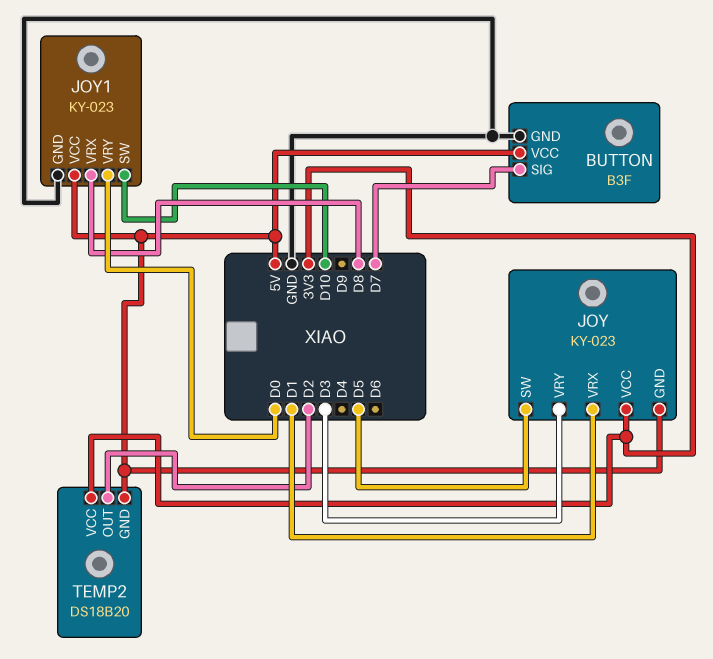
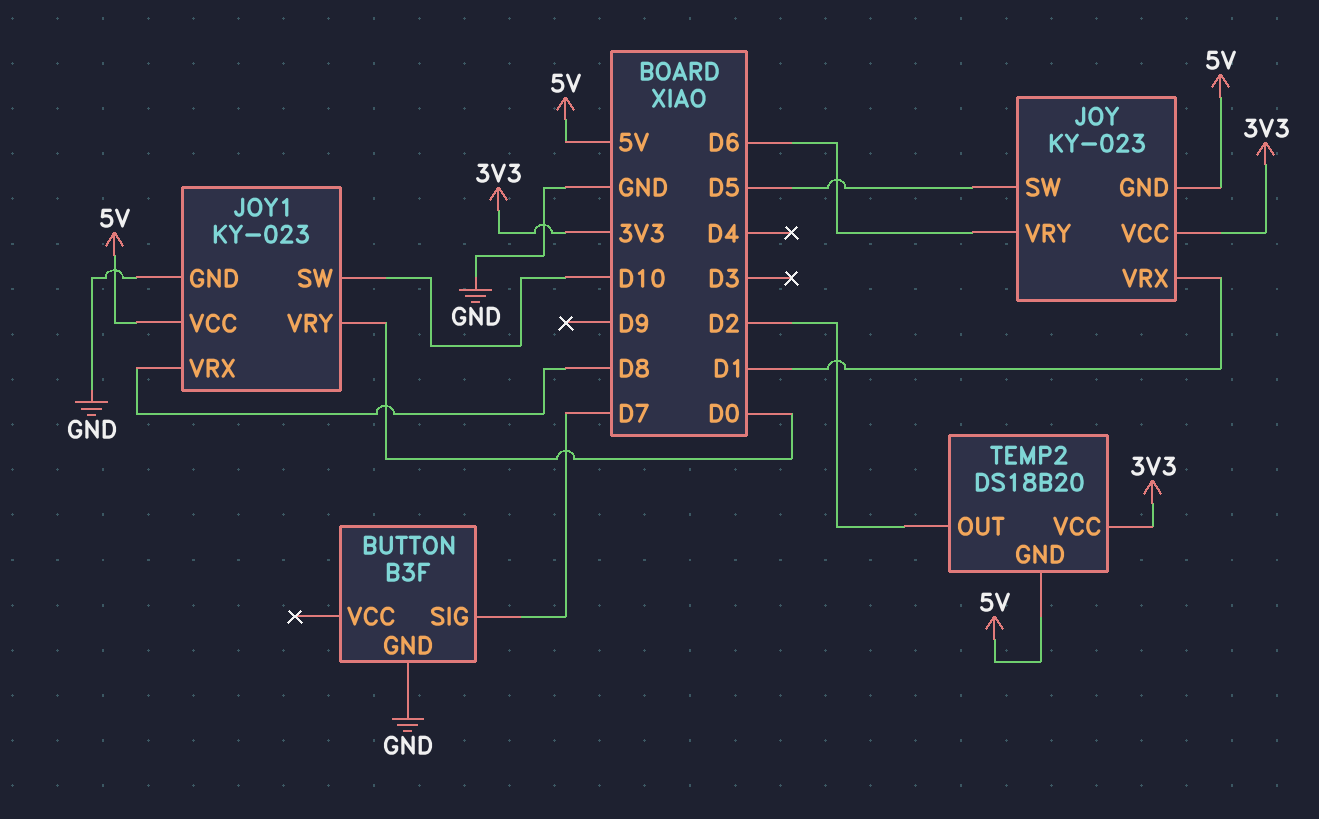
BUTTON pin VCC: 5V -> none
JOY pin VRY: D3 -> D6

